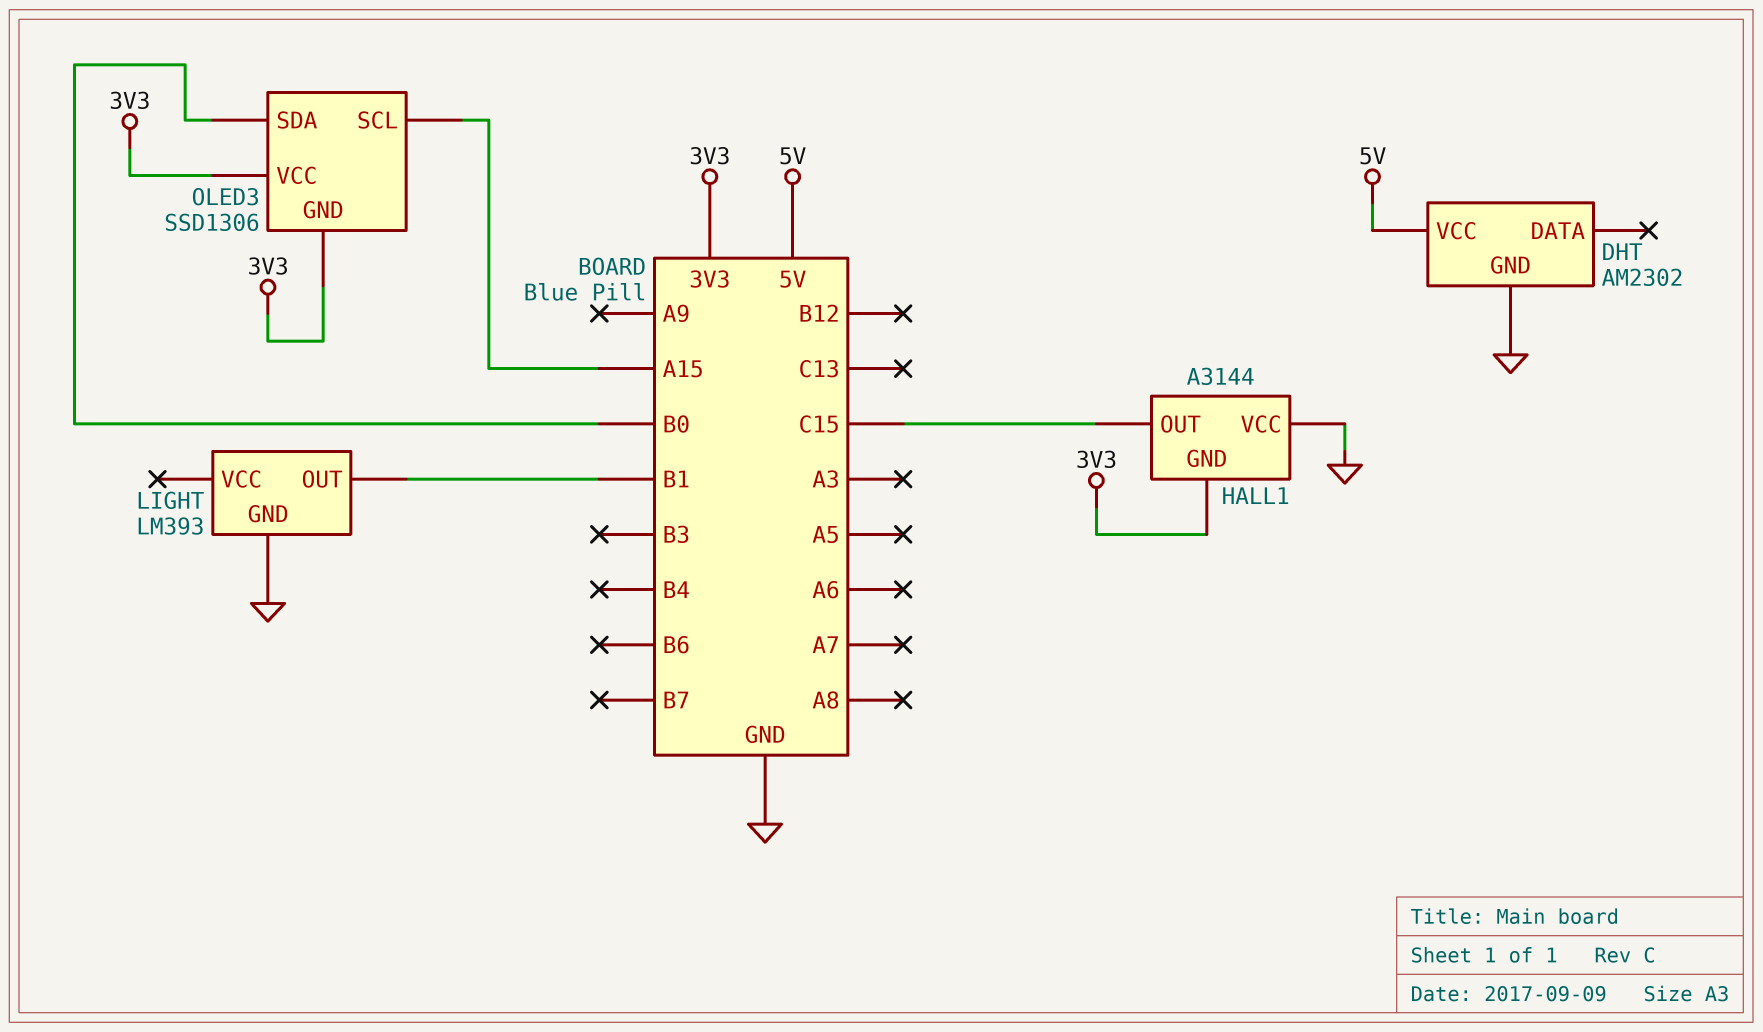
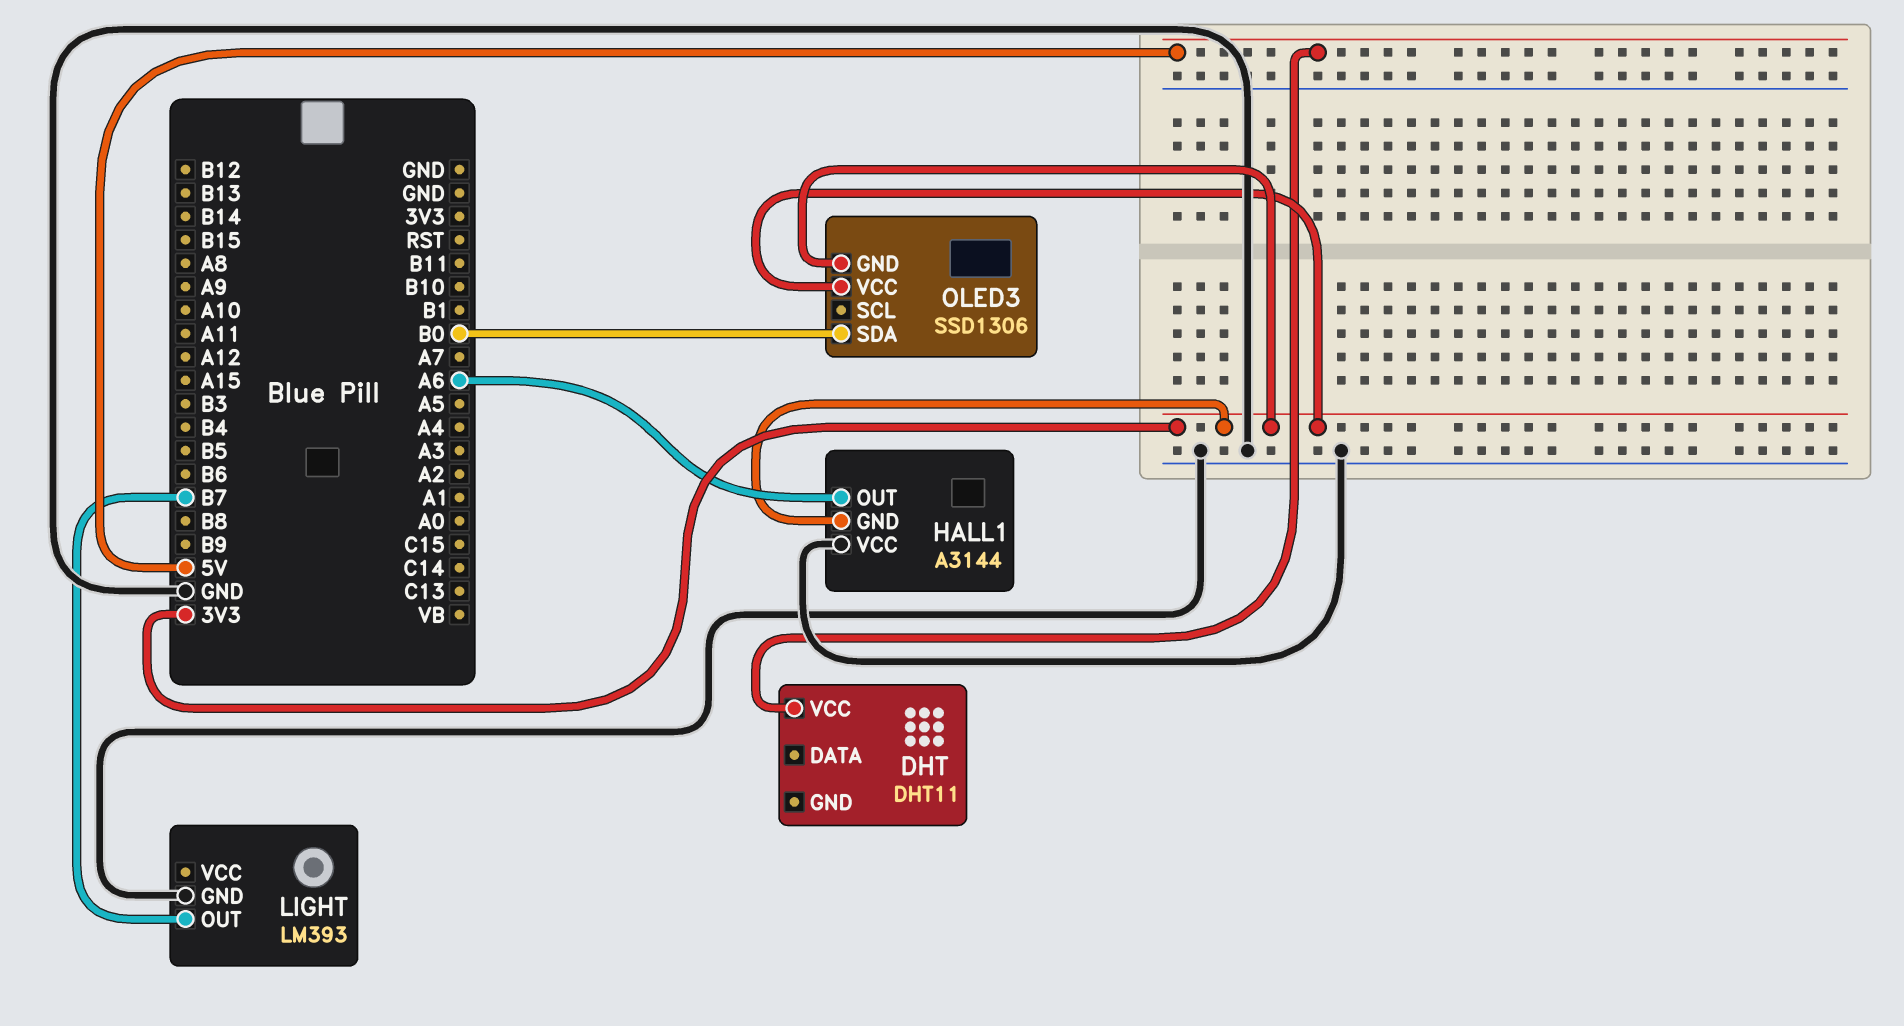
DHT: AM2302 -> DHT11
DHT pin GND: GND -> none
HALL1 pin OUT: C15 -> A6
LIGHT pin OUT: B1 -> B7
OLED3 pin SCL: A15 -> none

